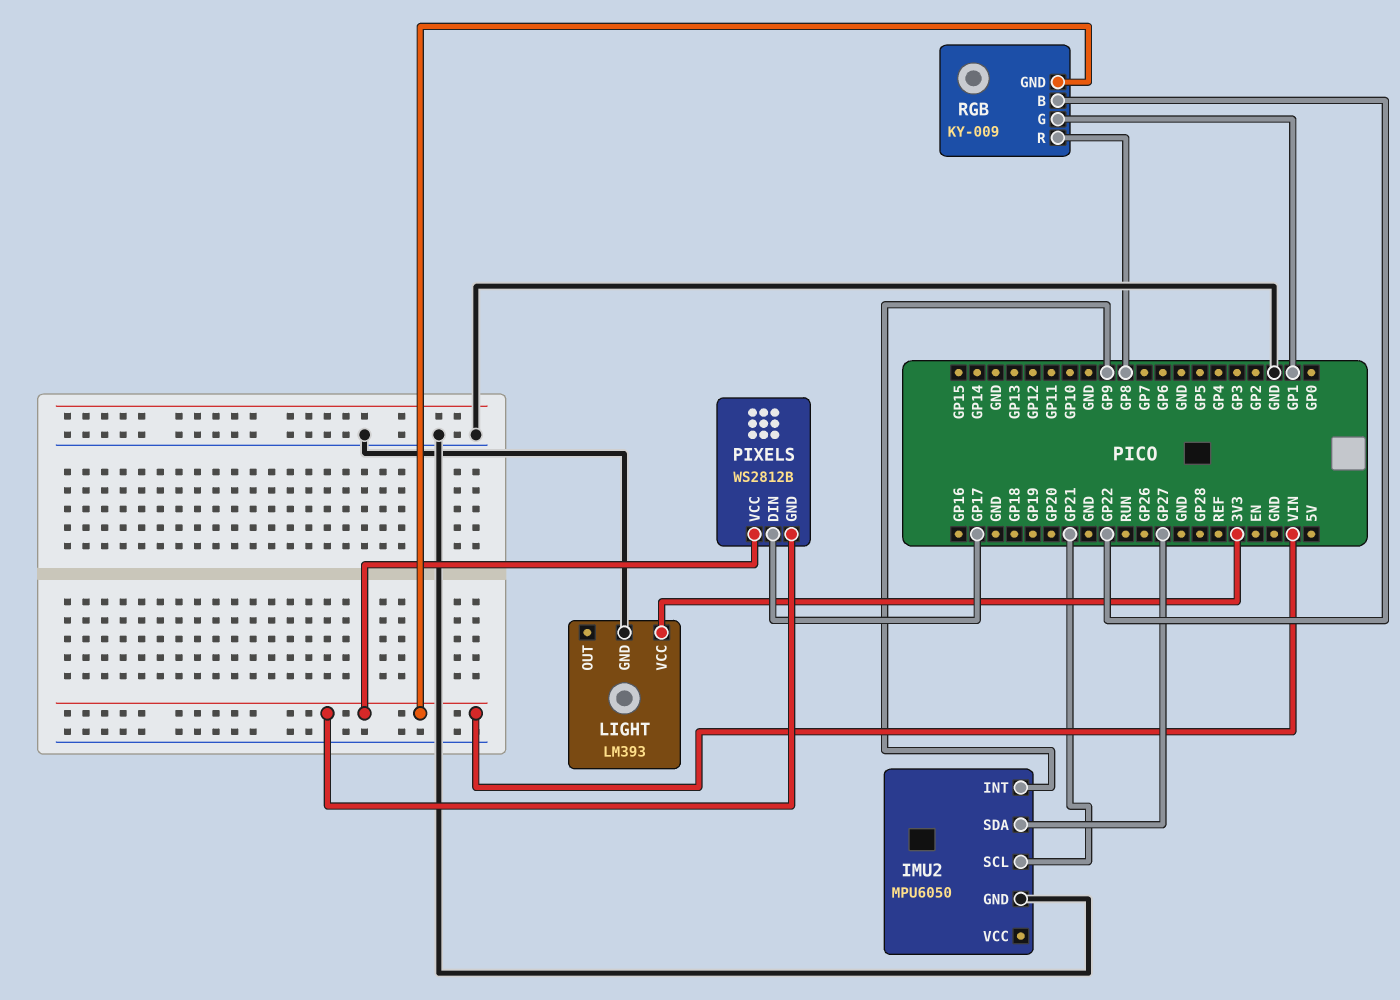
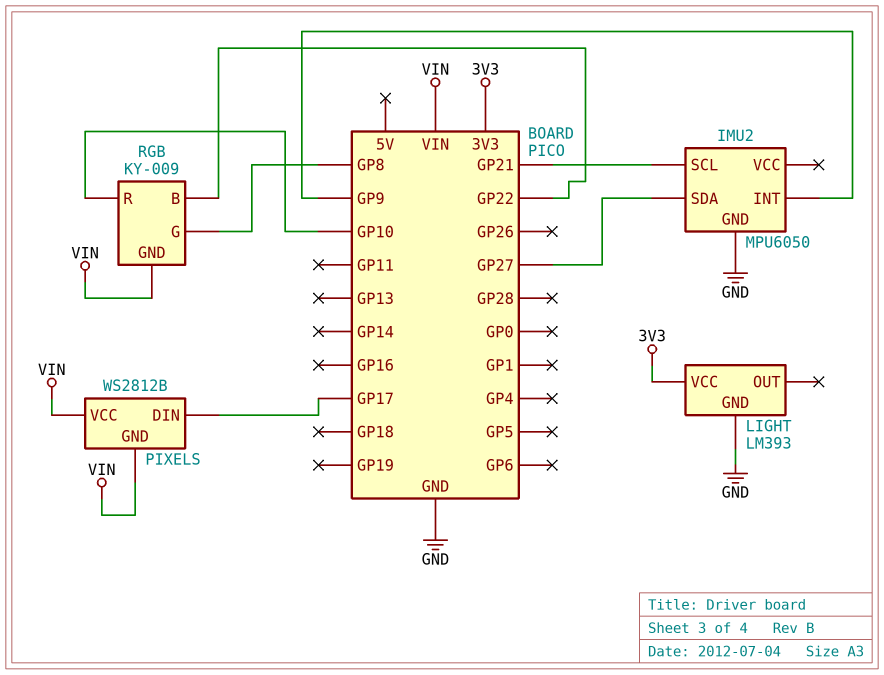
RGB pin G: GP1 -> GP8
RGB pin R: GP8 -> GP10

